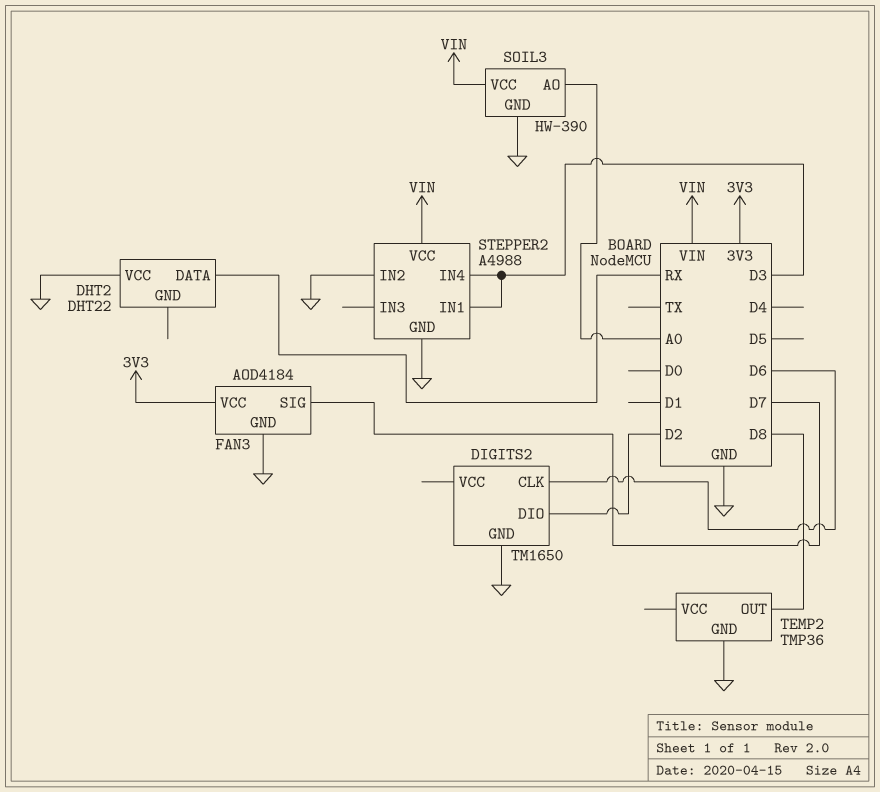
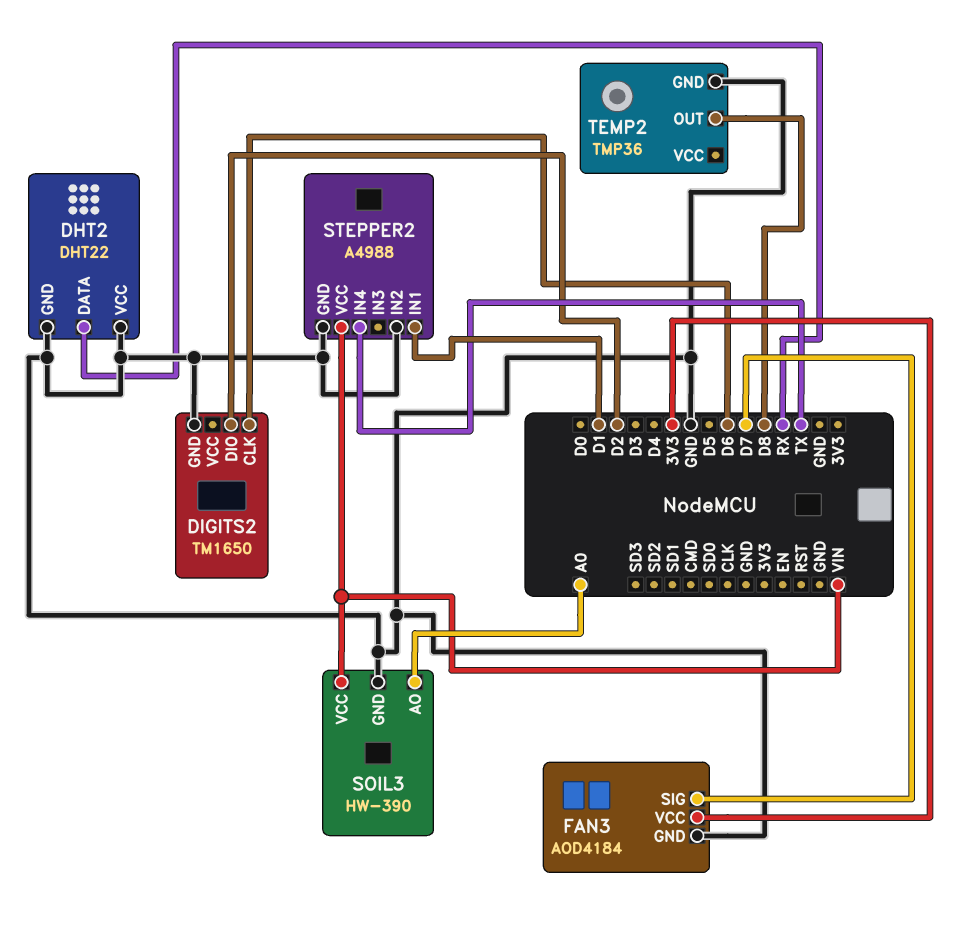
DHT2 pin GND: none -> GND
STEPPER2 pin IN1: D3 -> D1
STEPPER2 pin IN4: D3 -> TX

